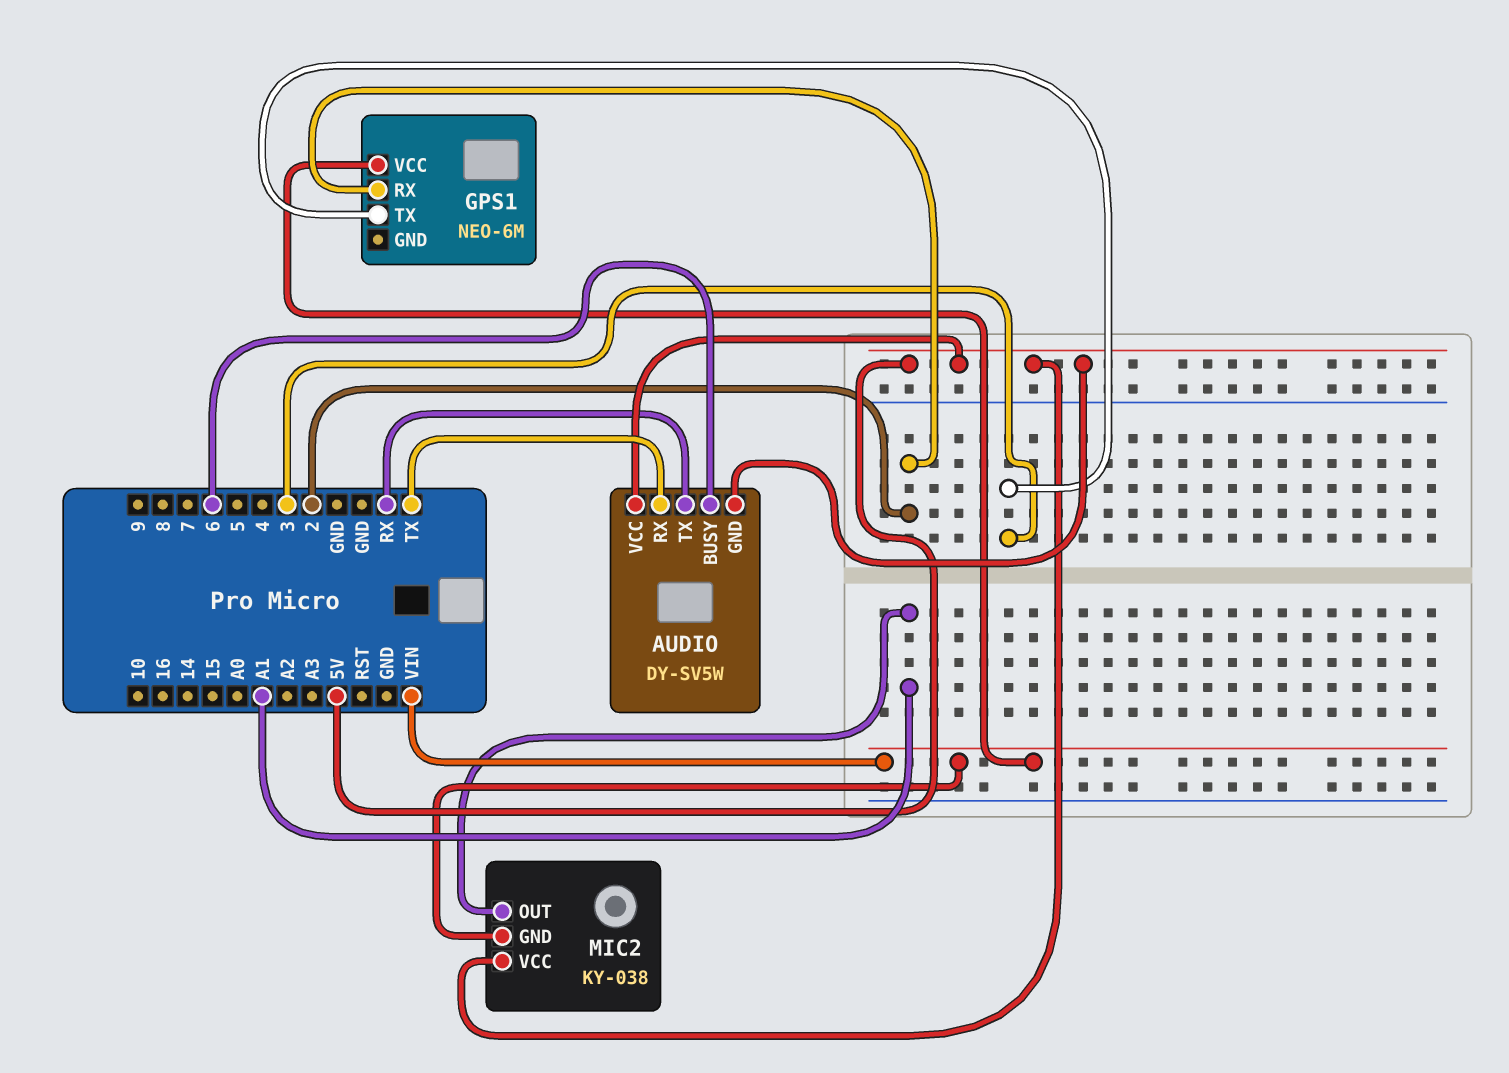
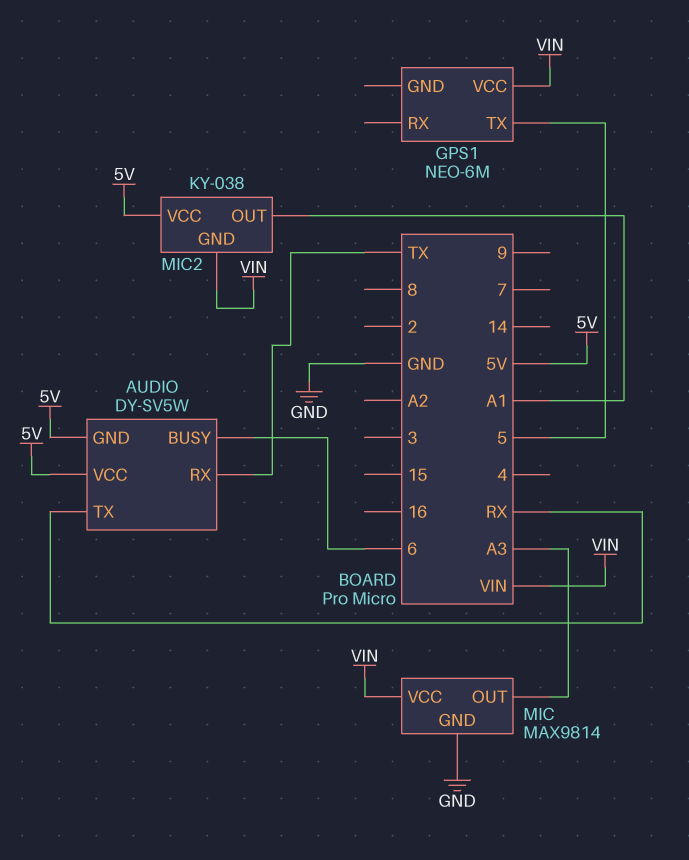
GPS1 pin RX: 2 -> none
GPS1 pin TX: 3 -> 5
MIC: none -> MAX9814
MIC pin GND: none -> GND
MIC pin OUT: none -> A3
MIC pin VCC: none -> VIN

